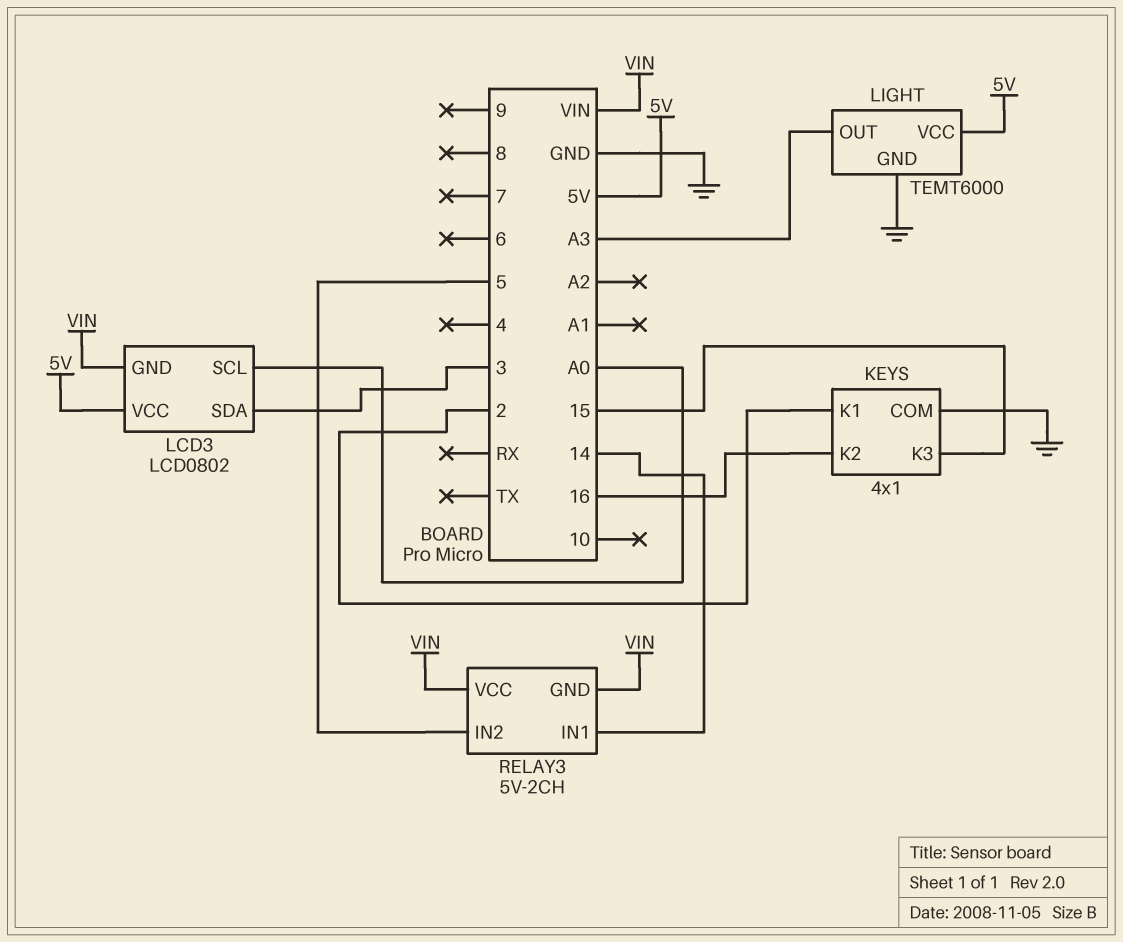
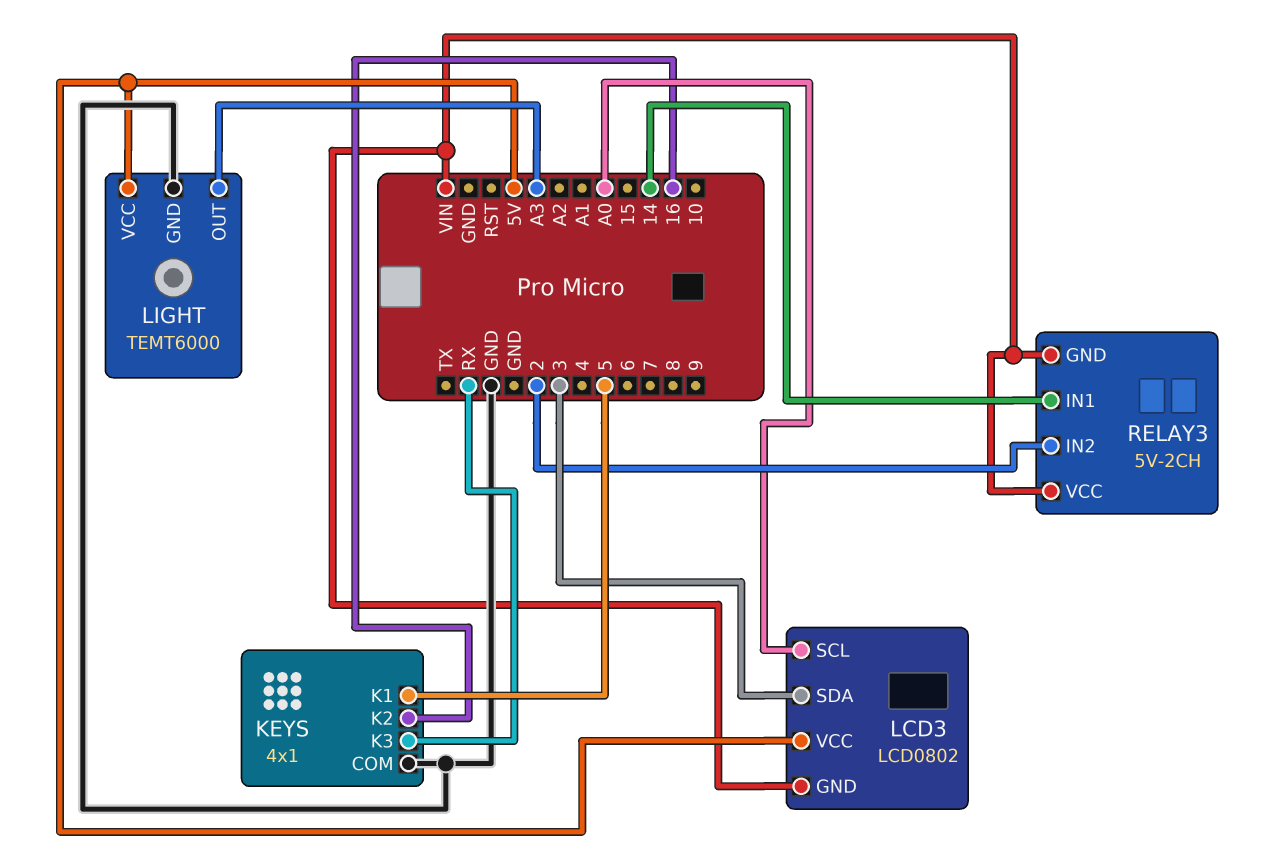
KEYS pin K1: 2 -> 5
KEYS pin K3: 15 -> RX
RELAY3 pin IN2: 5 -> 2

